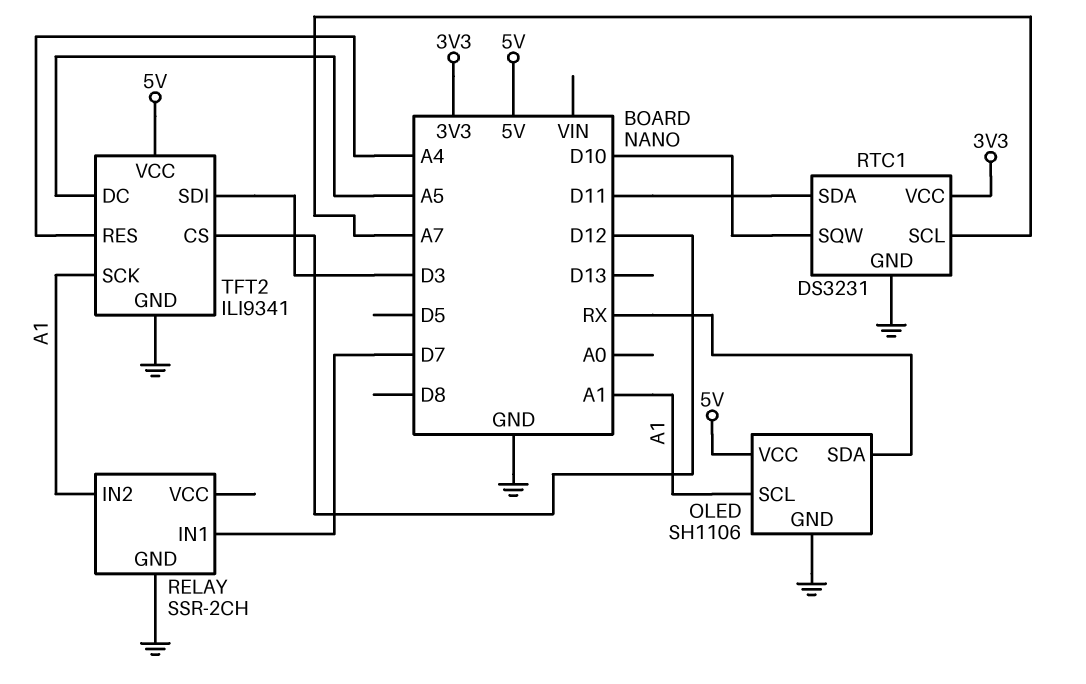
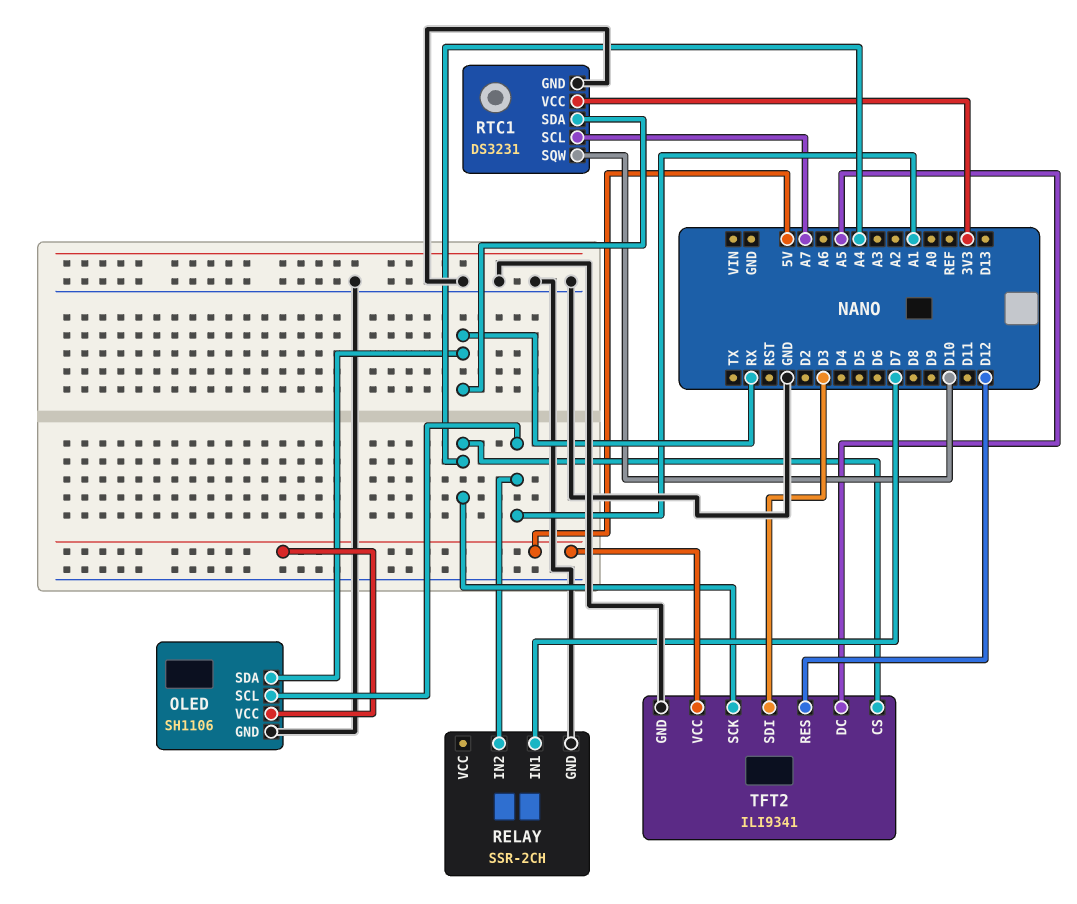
RTC1 pin SDA: D11 -> RX
TFT2 pin CS: D12 -> A4
TFT2 pin RES: A4 -> D12
TFT2 pin SCK: A1 -> A4

